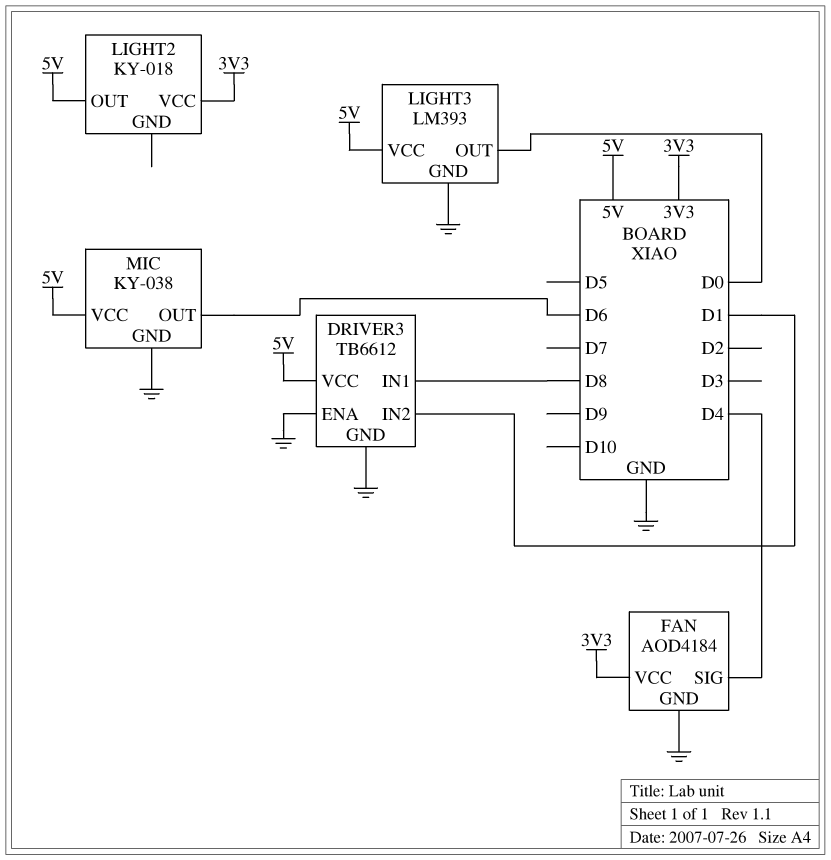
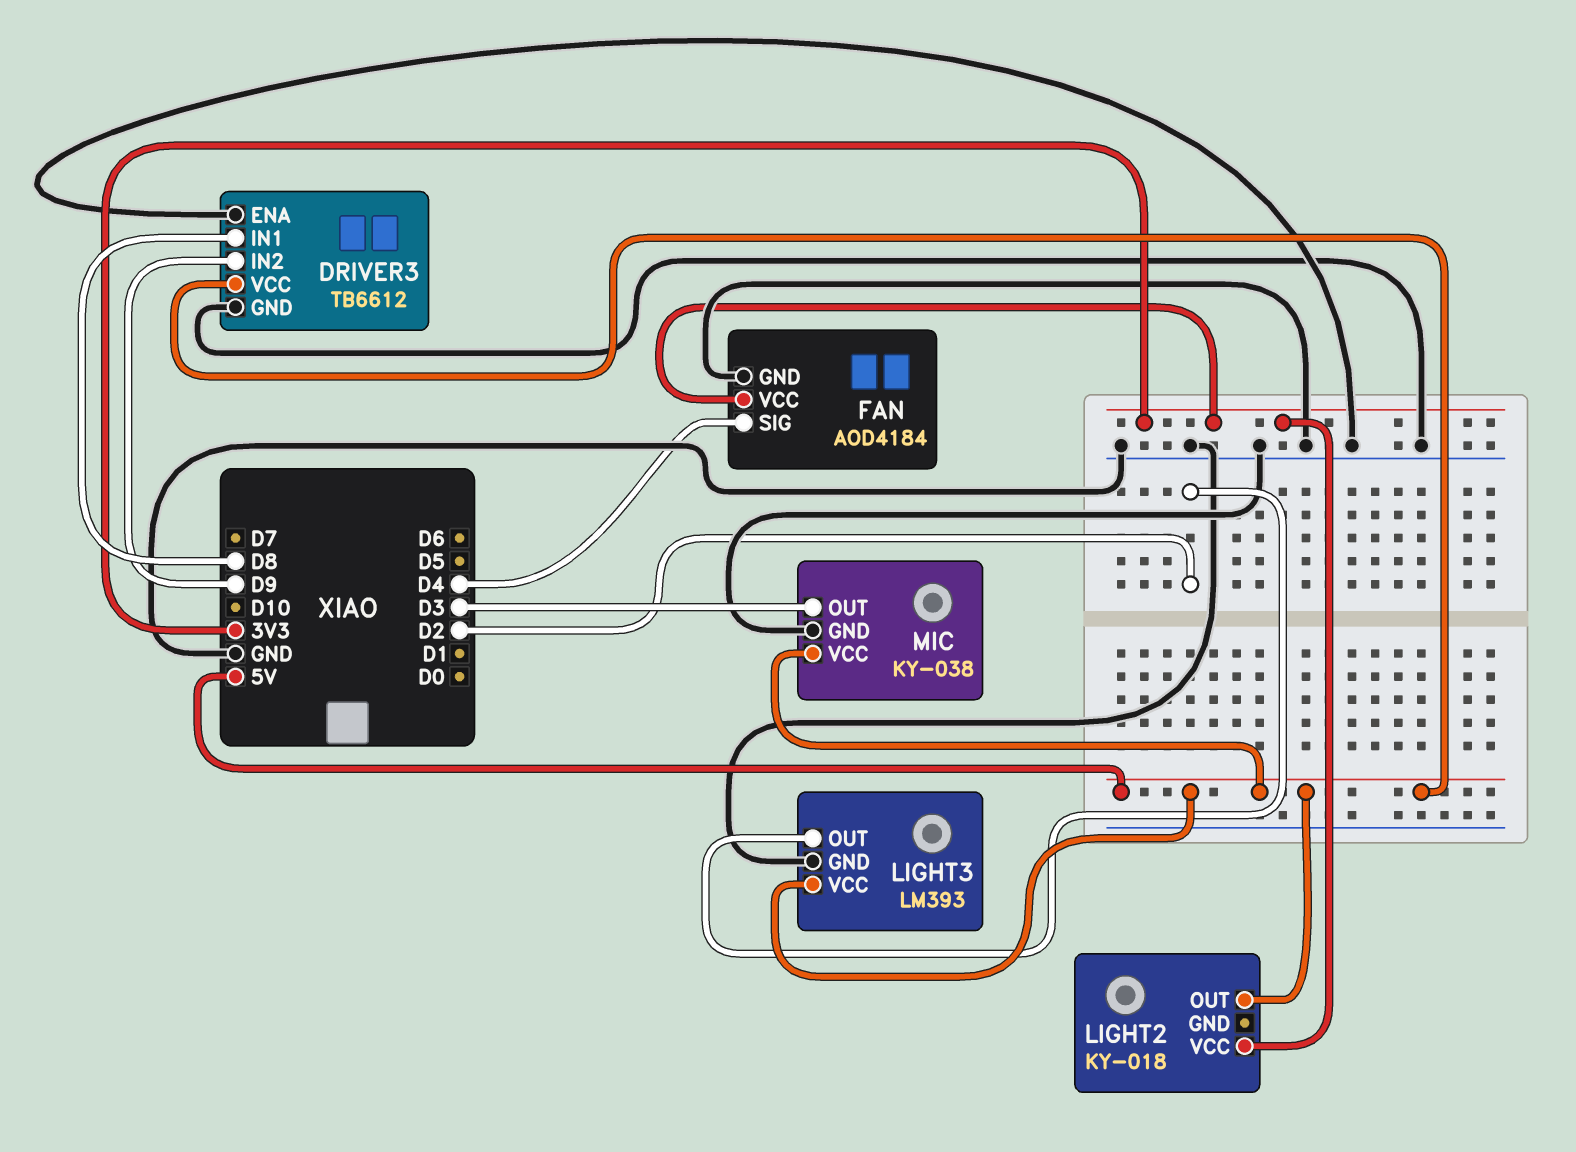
DRIVER3 pin IN2: D1 -> D9
LIGHT3 pin OUT: D0 -> D2
MIC pin OUT: D6 -> D3

